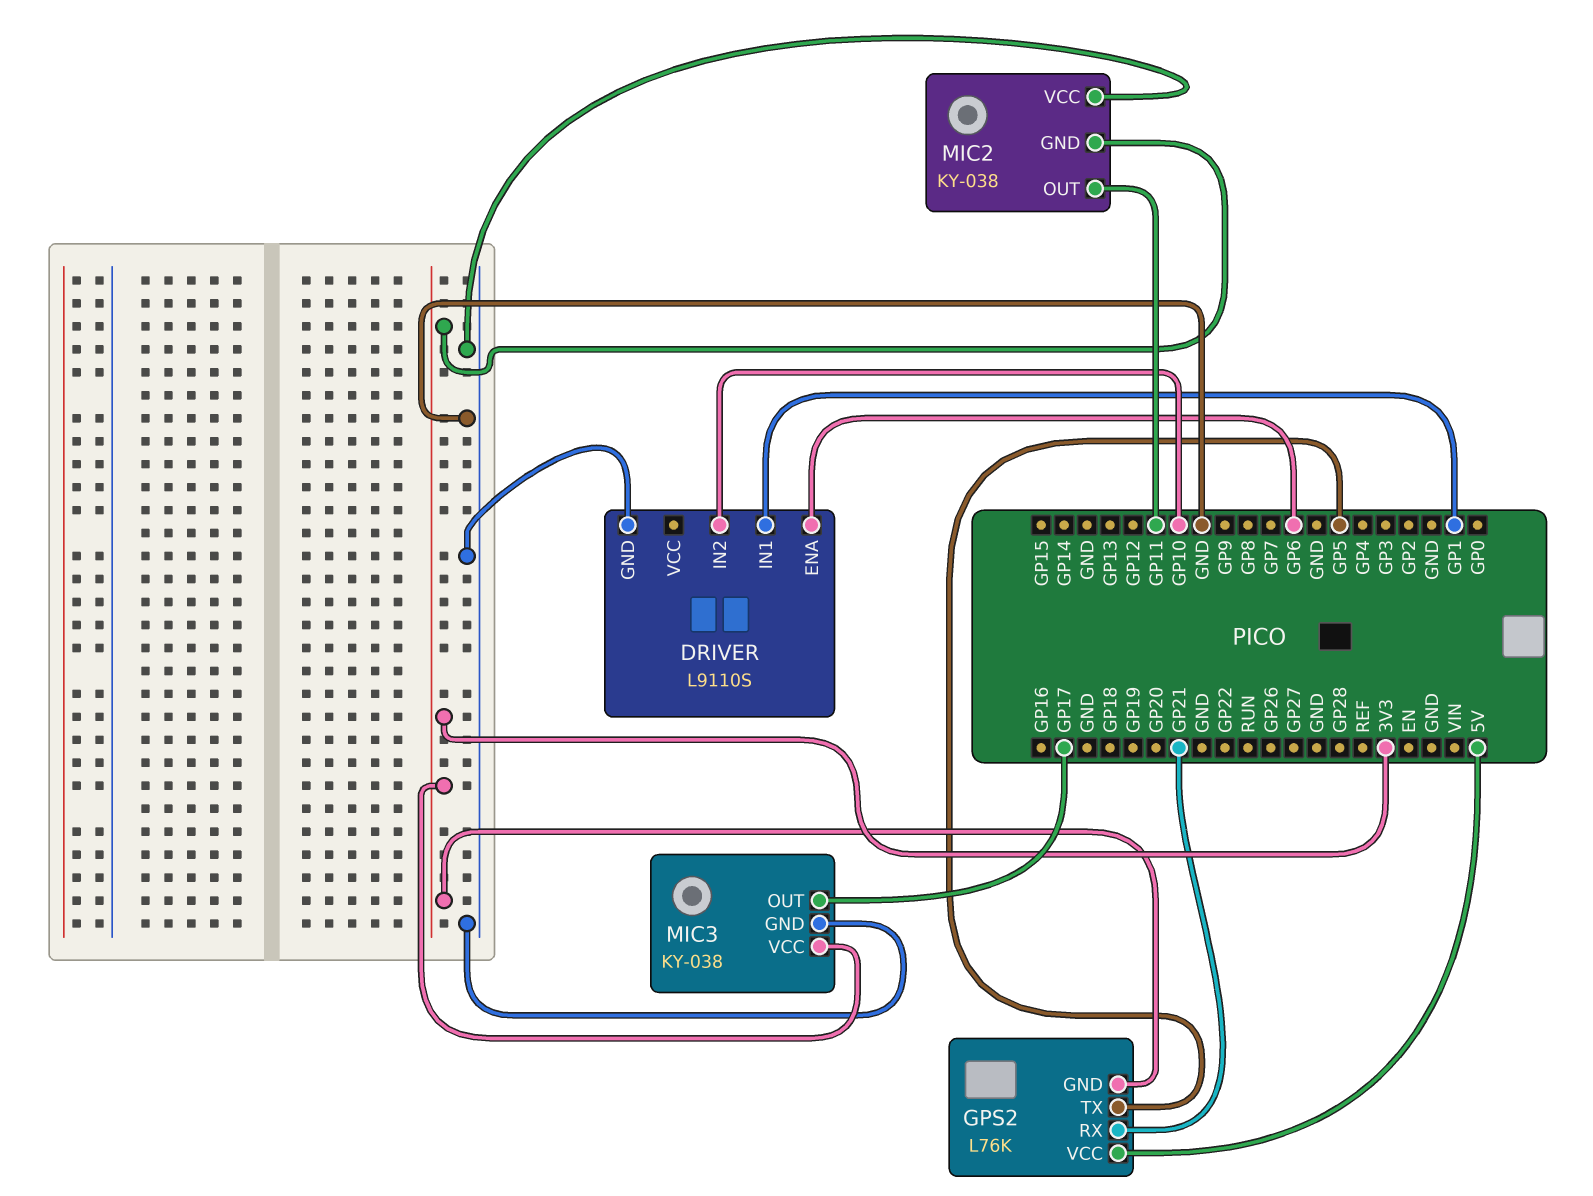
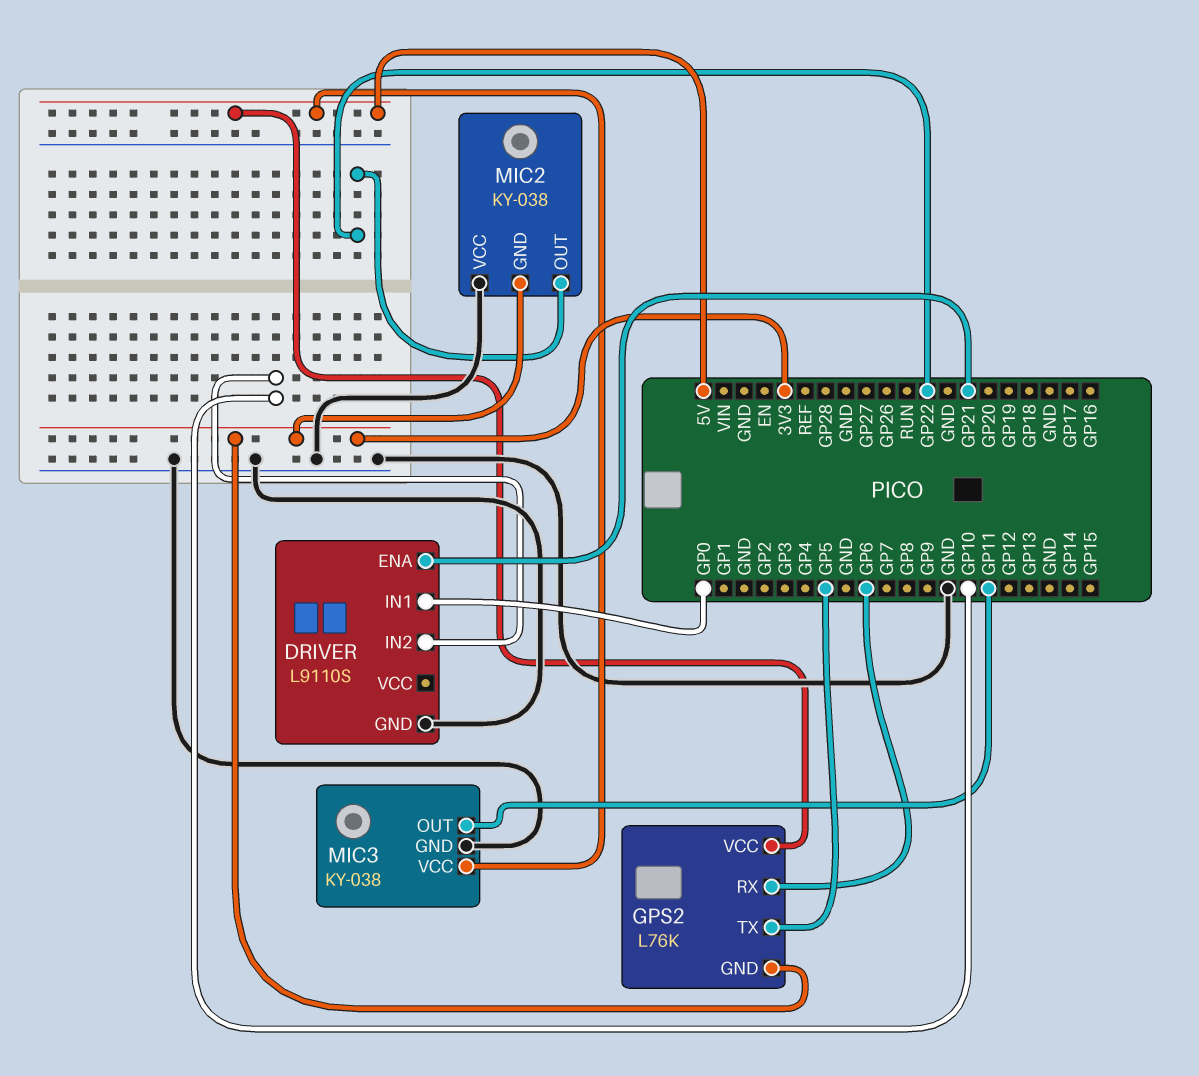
DRIVER pin ENA: GP6 -> GP21
DRIVER pin IN1: GP1 -> GP0
GPS2 pin RX: GP21 -> GP6
MIC2 pin OUT: GP11 -> GP22
MIC3 pin OUT: GP17 -> GP11
MIC3 pin VCC: 3V3 -> 5V

